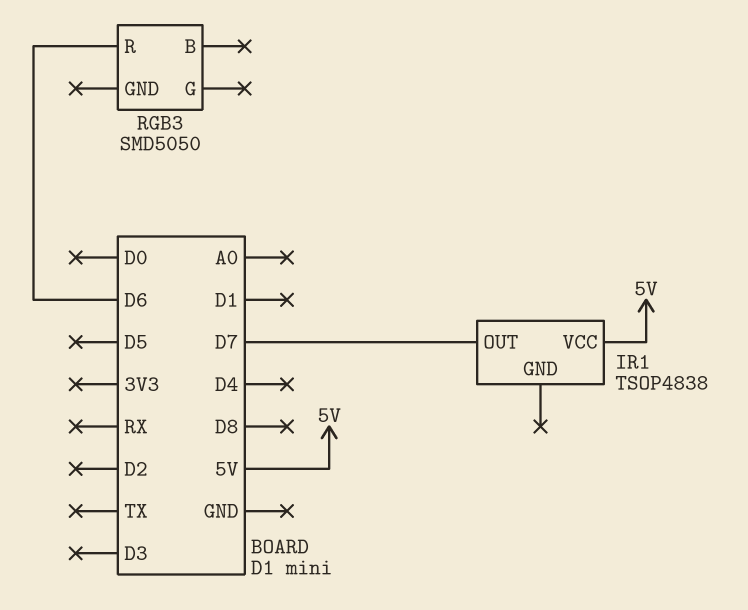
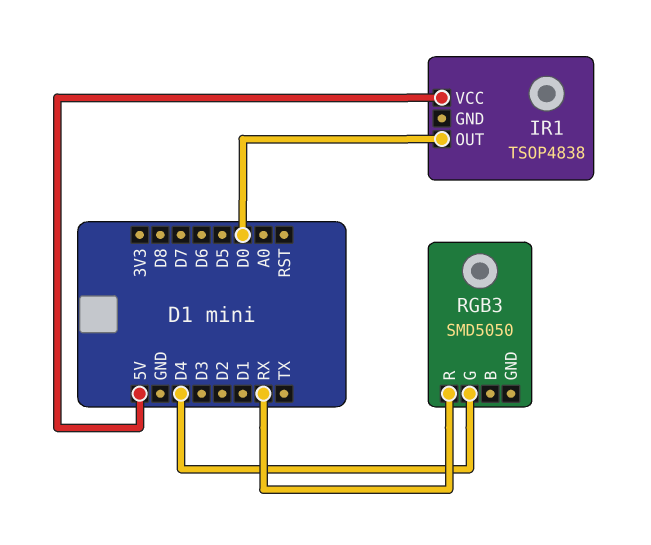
IR1 pin OUT: D7 -> D0
RGB3 pin G: none -> D4
RGB3 pin R: D6 -> RX

